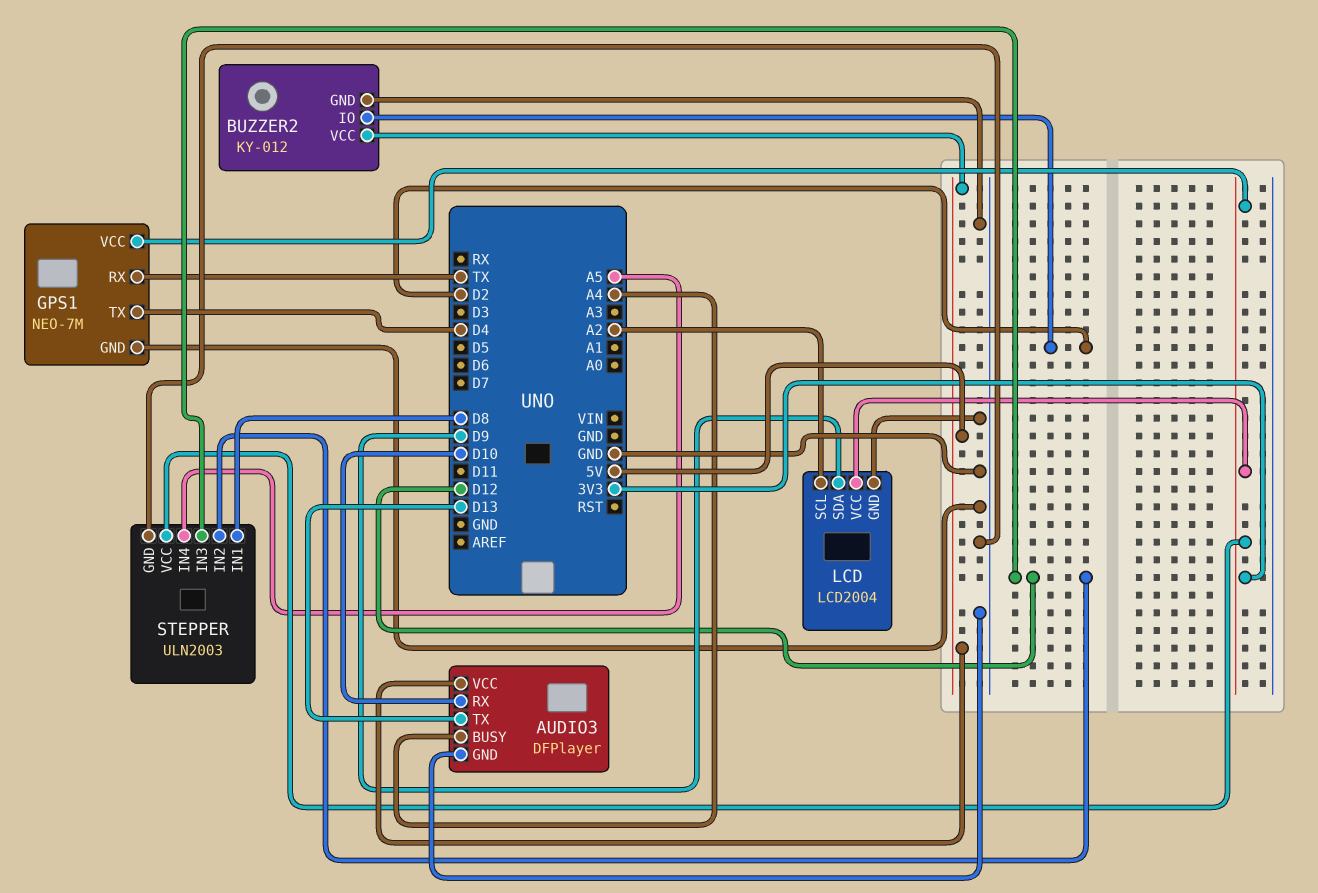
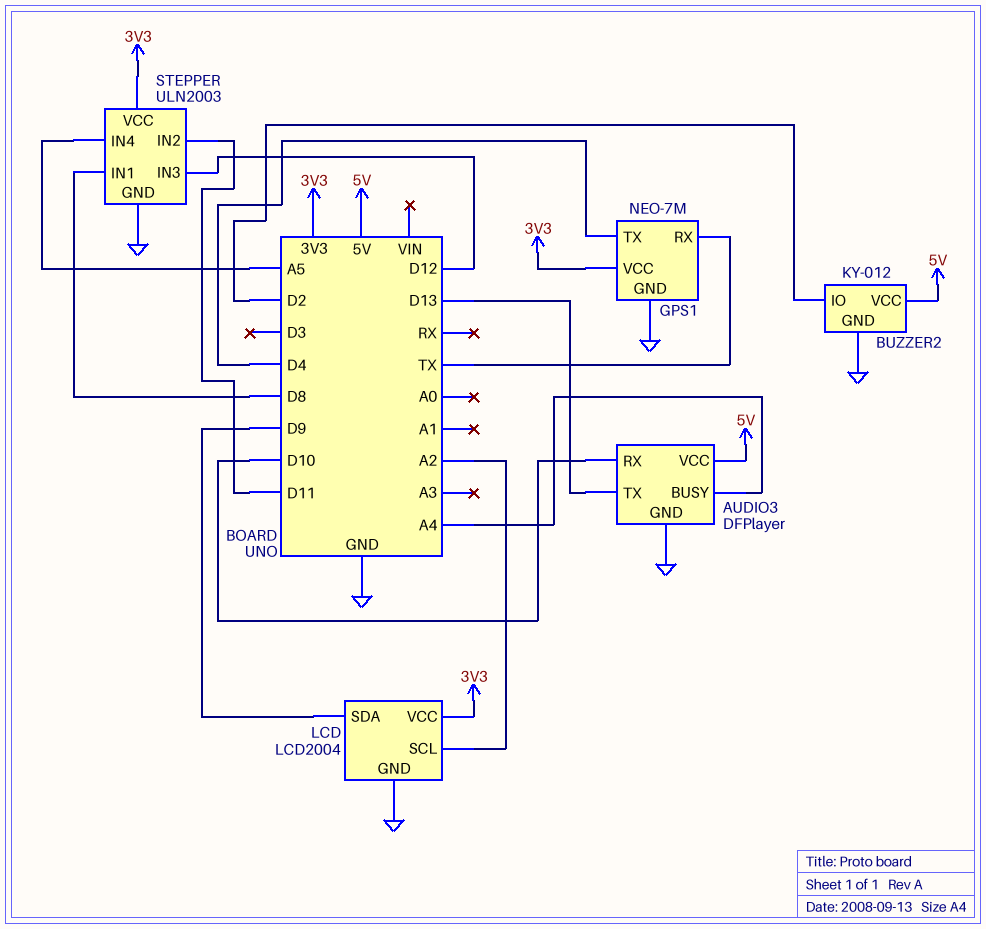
STEPPER pin IN2: D12 -> D11

